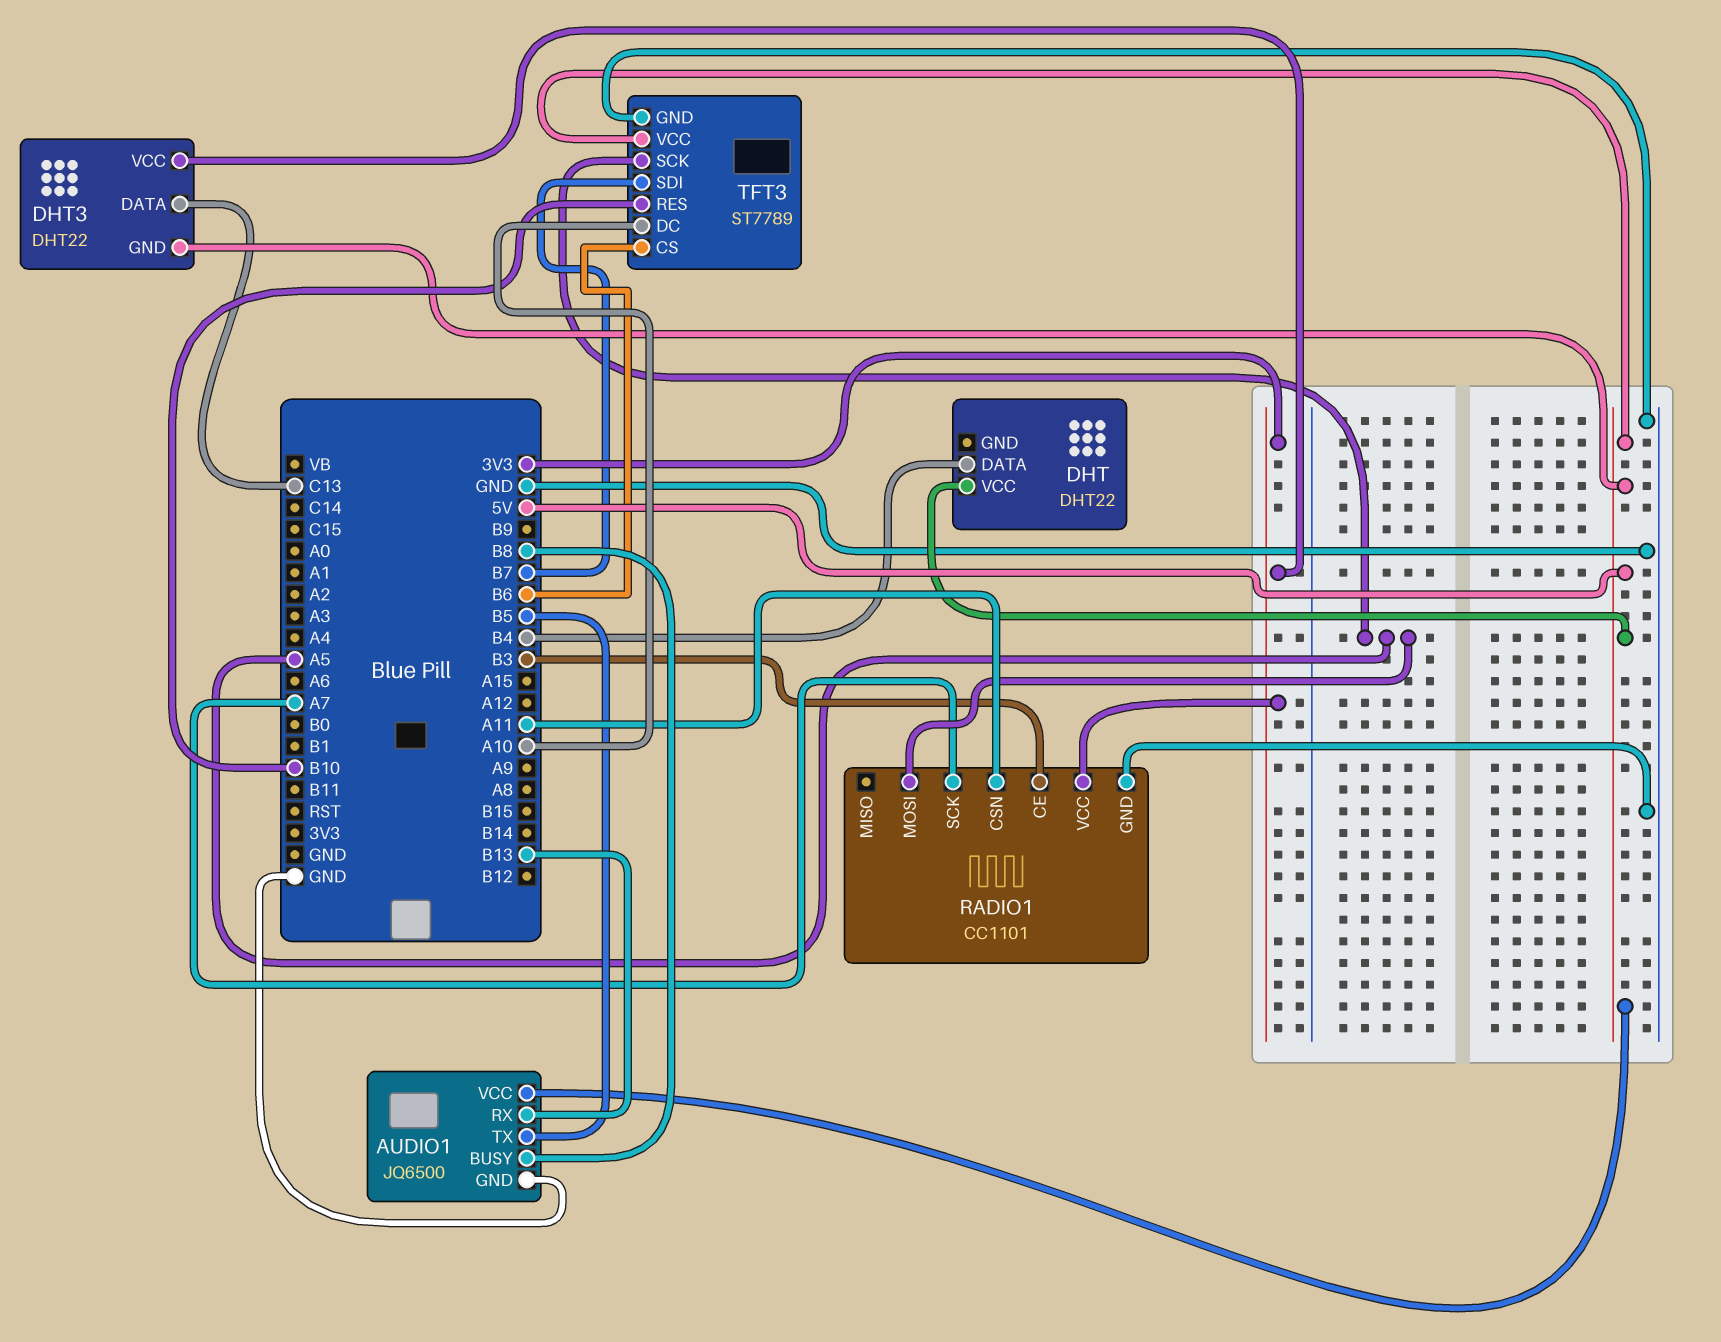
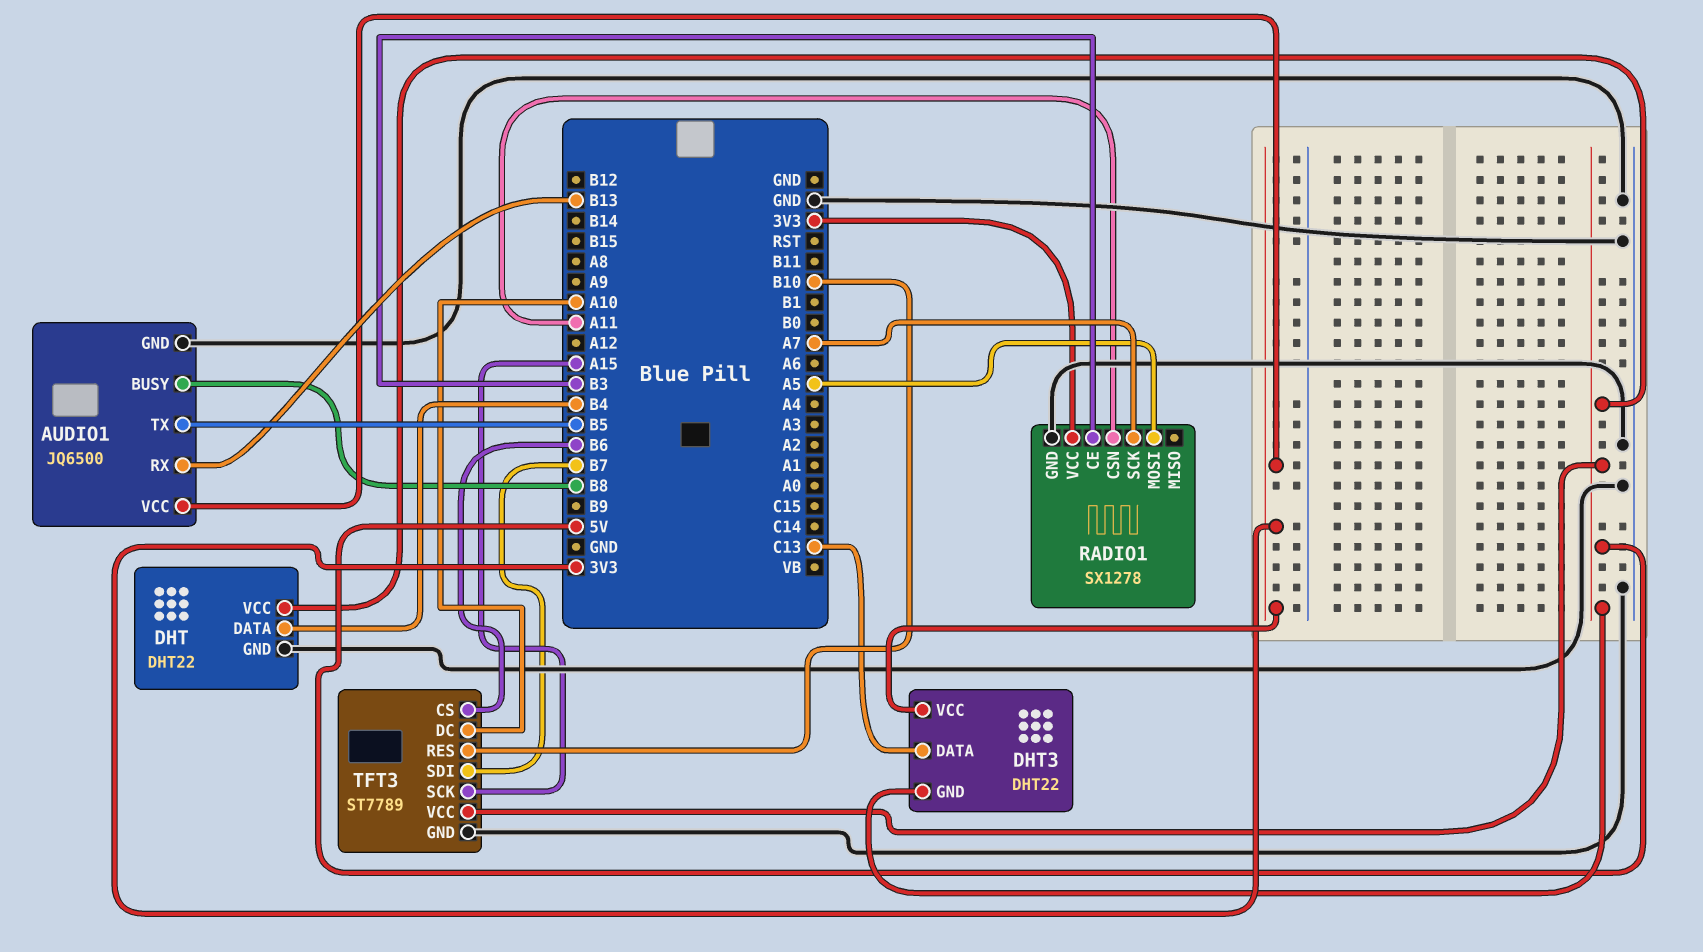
AUDIO1 pin VCC: 5V -> 3V3
DHT pin GND: none -> GND
RADIO1: CC1101 -> SX1278
TFT3 pin SCK: A5 -> A15

